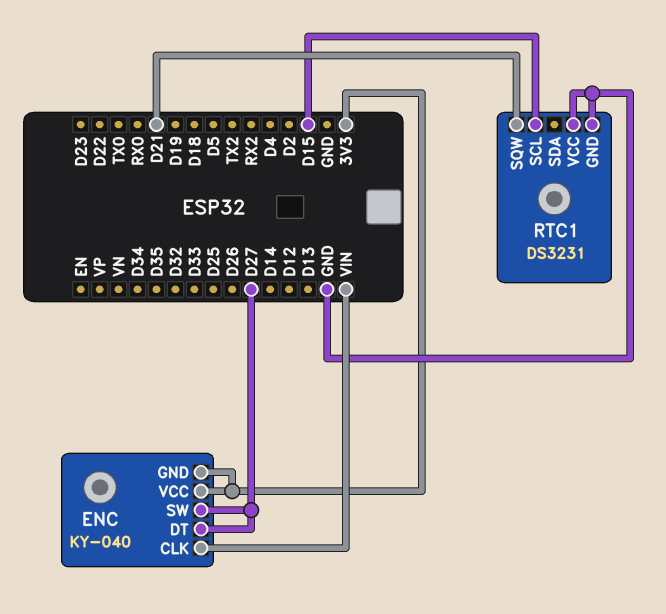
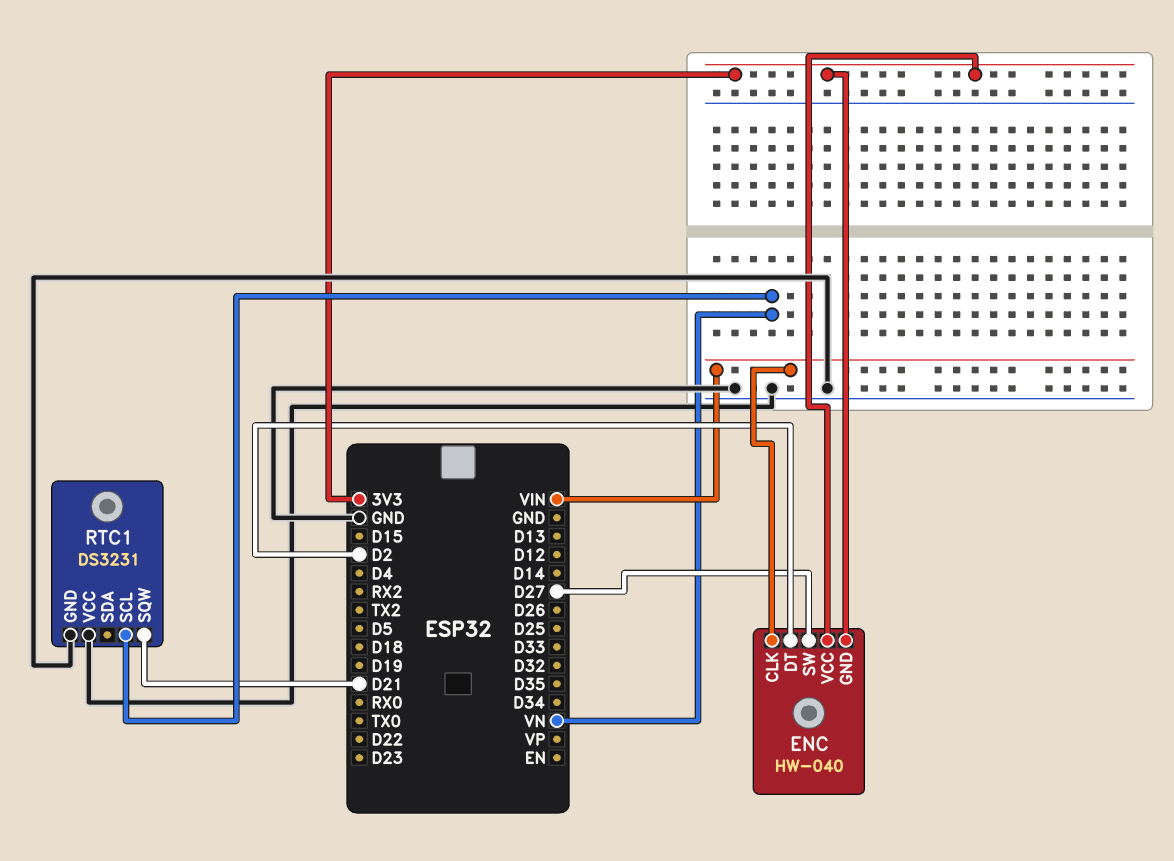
ENC: KY-040 -> HW-040
ENC pin DT: D27 -> D2
RTC1 pin SCL: D15 -> VN

